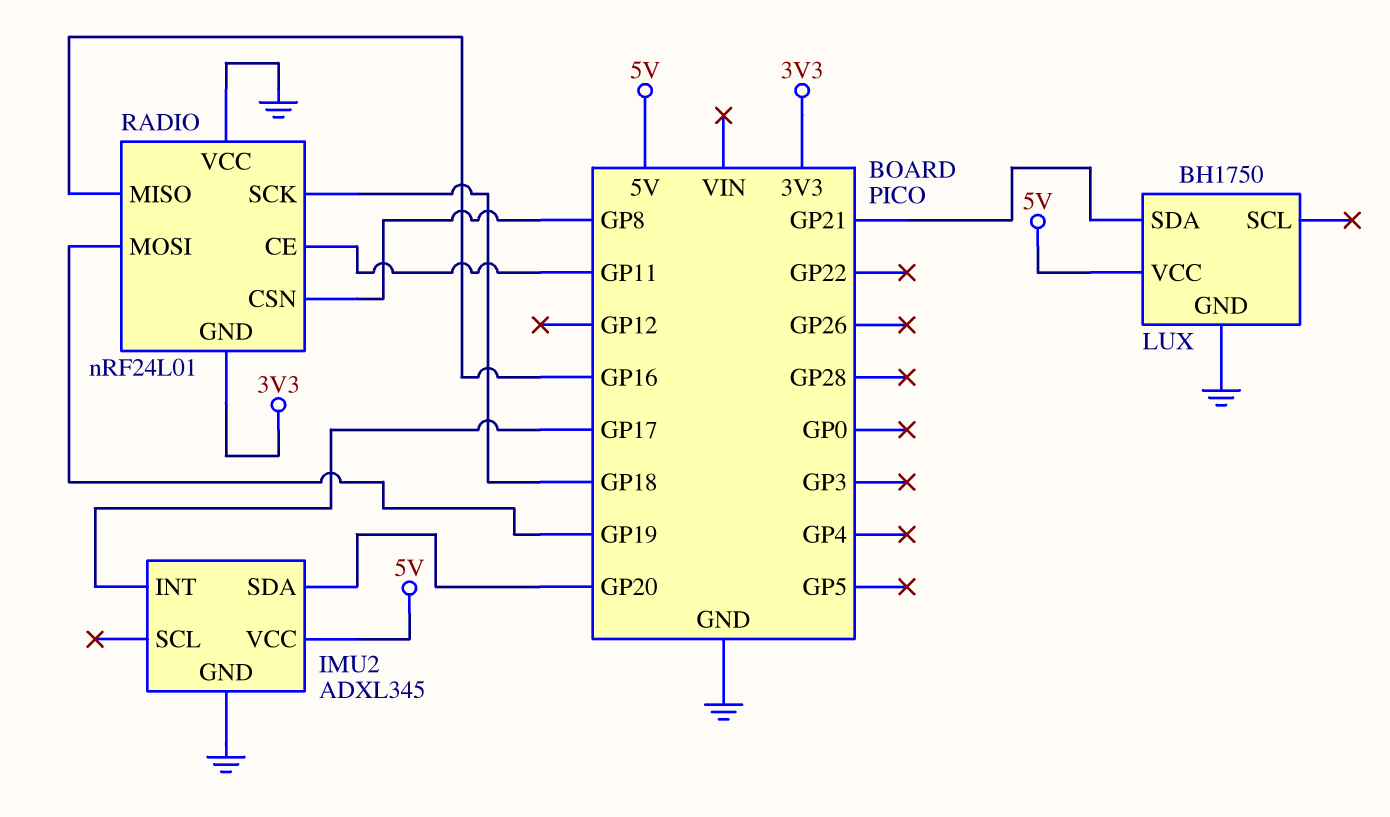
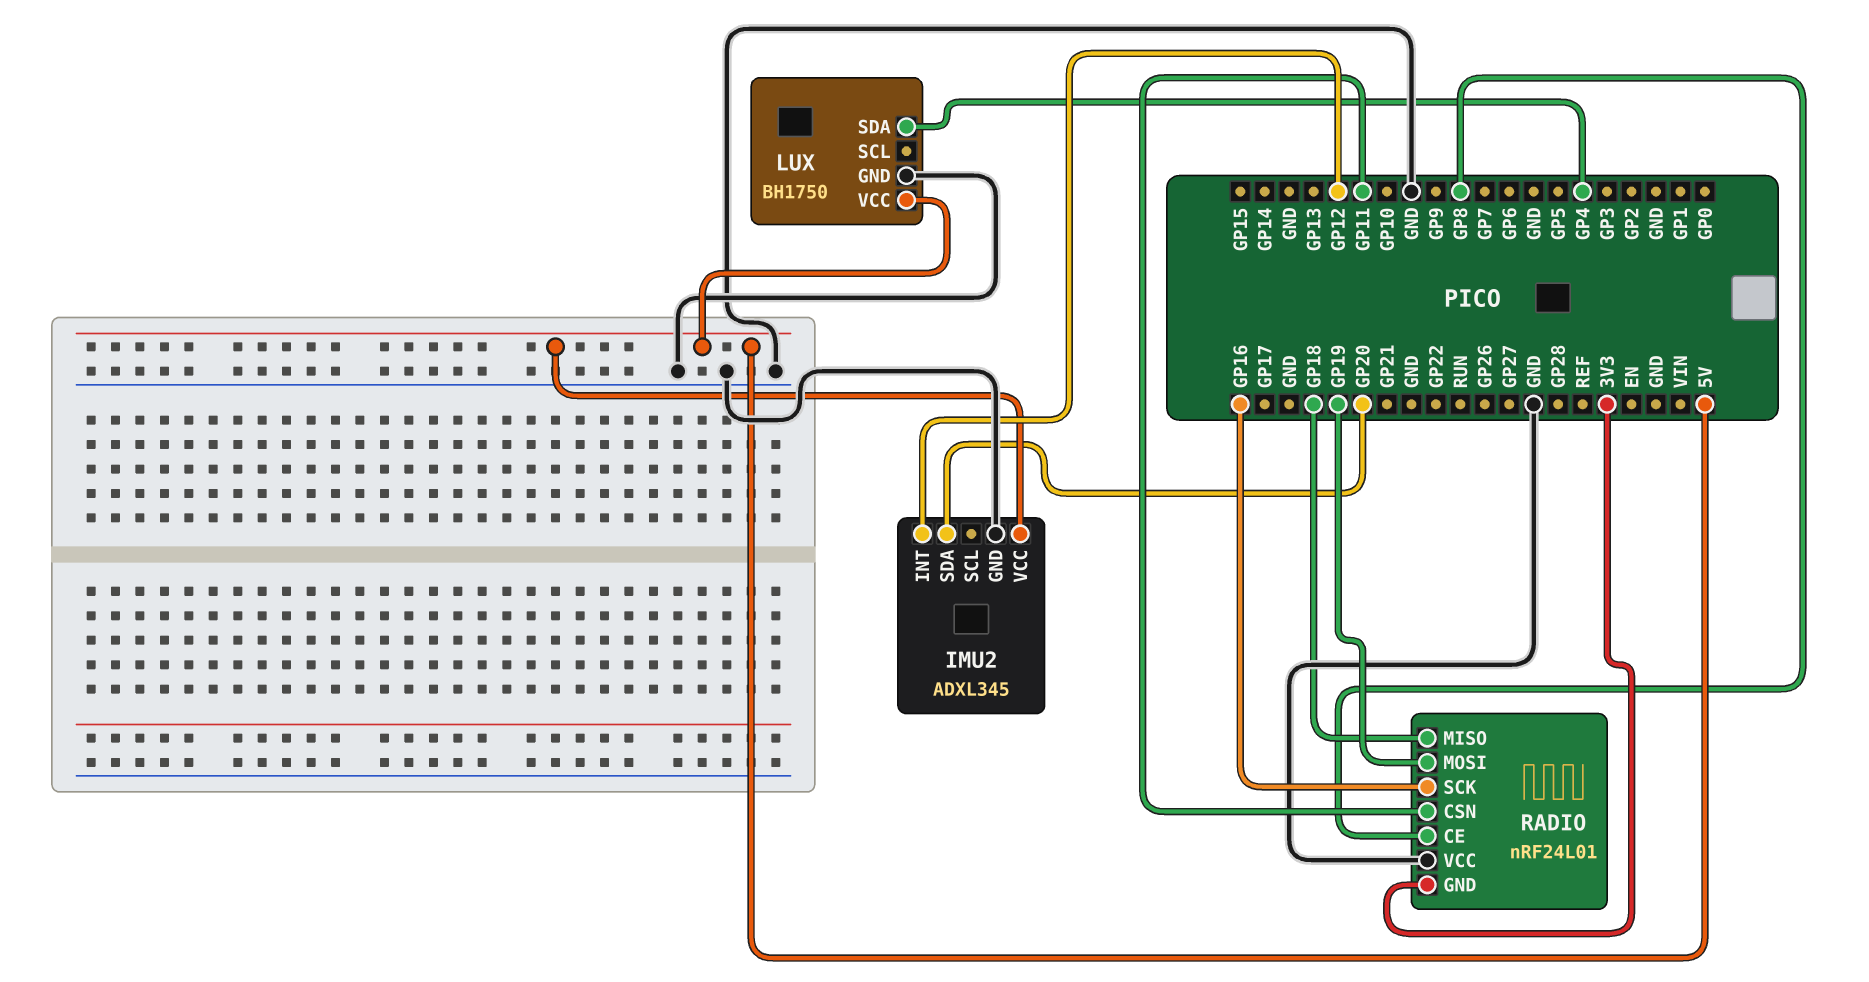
IMU2 pin INT: GP17 -> GP12
LUX pin SDA: GP21 -> GP4
RADIO pin CE: GP11 -> GP8
RADIO pin CSN: GP8 -> GP11
RADIO pin MISO: GP16 -> GP18
RADIO pin SCK: GP18 -> GP16

